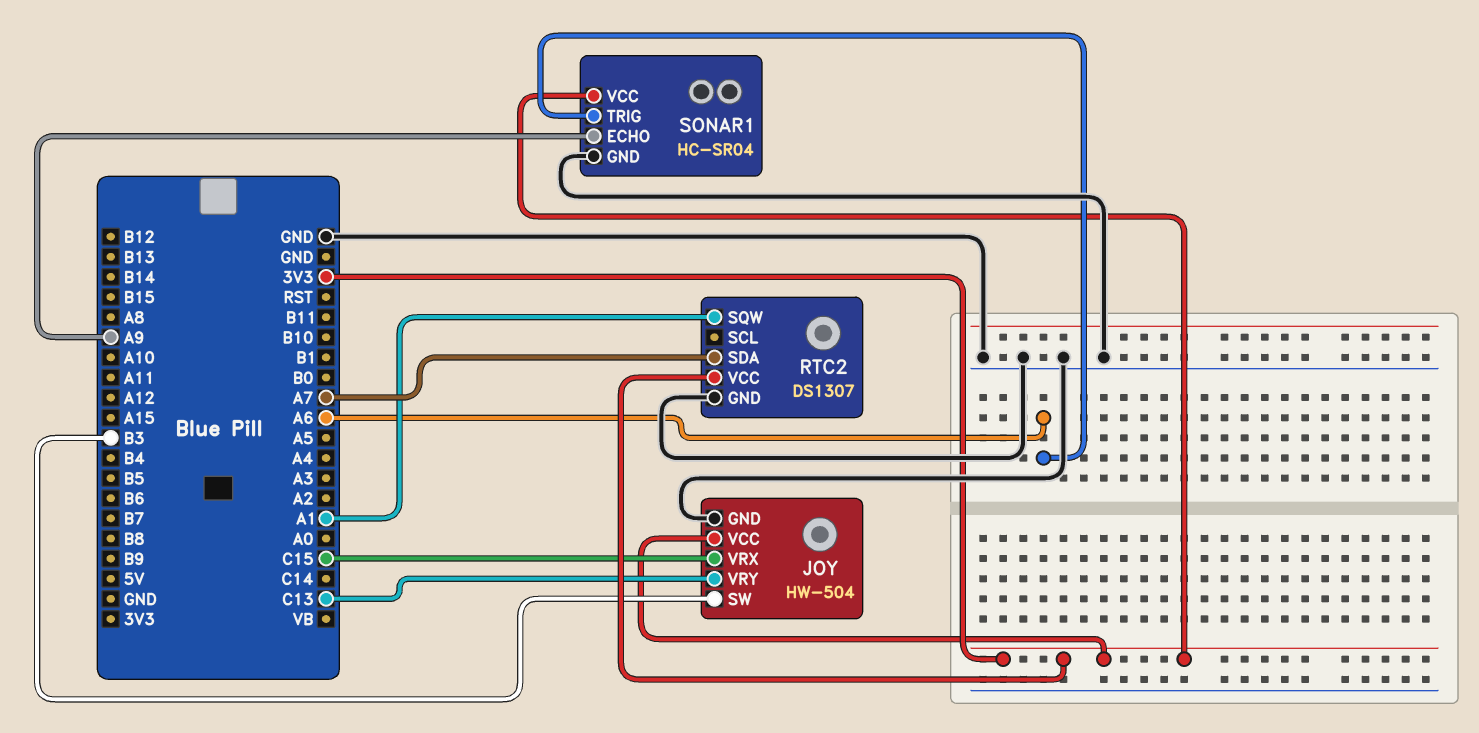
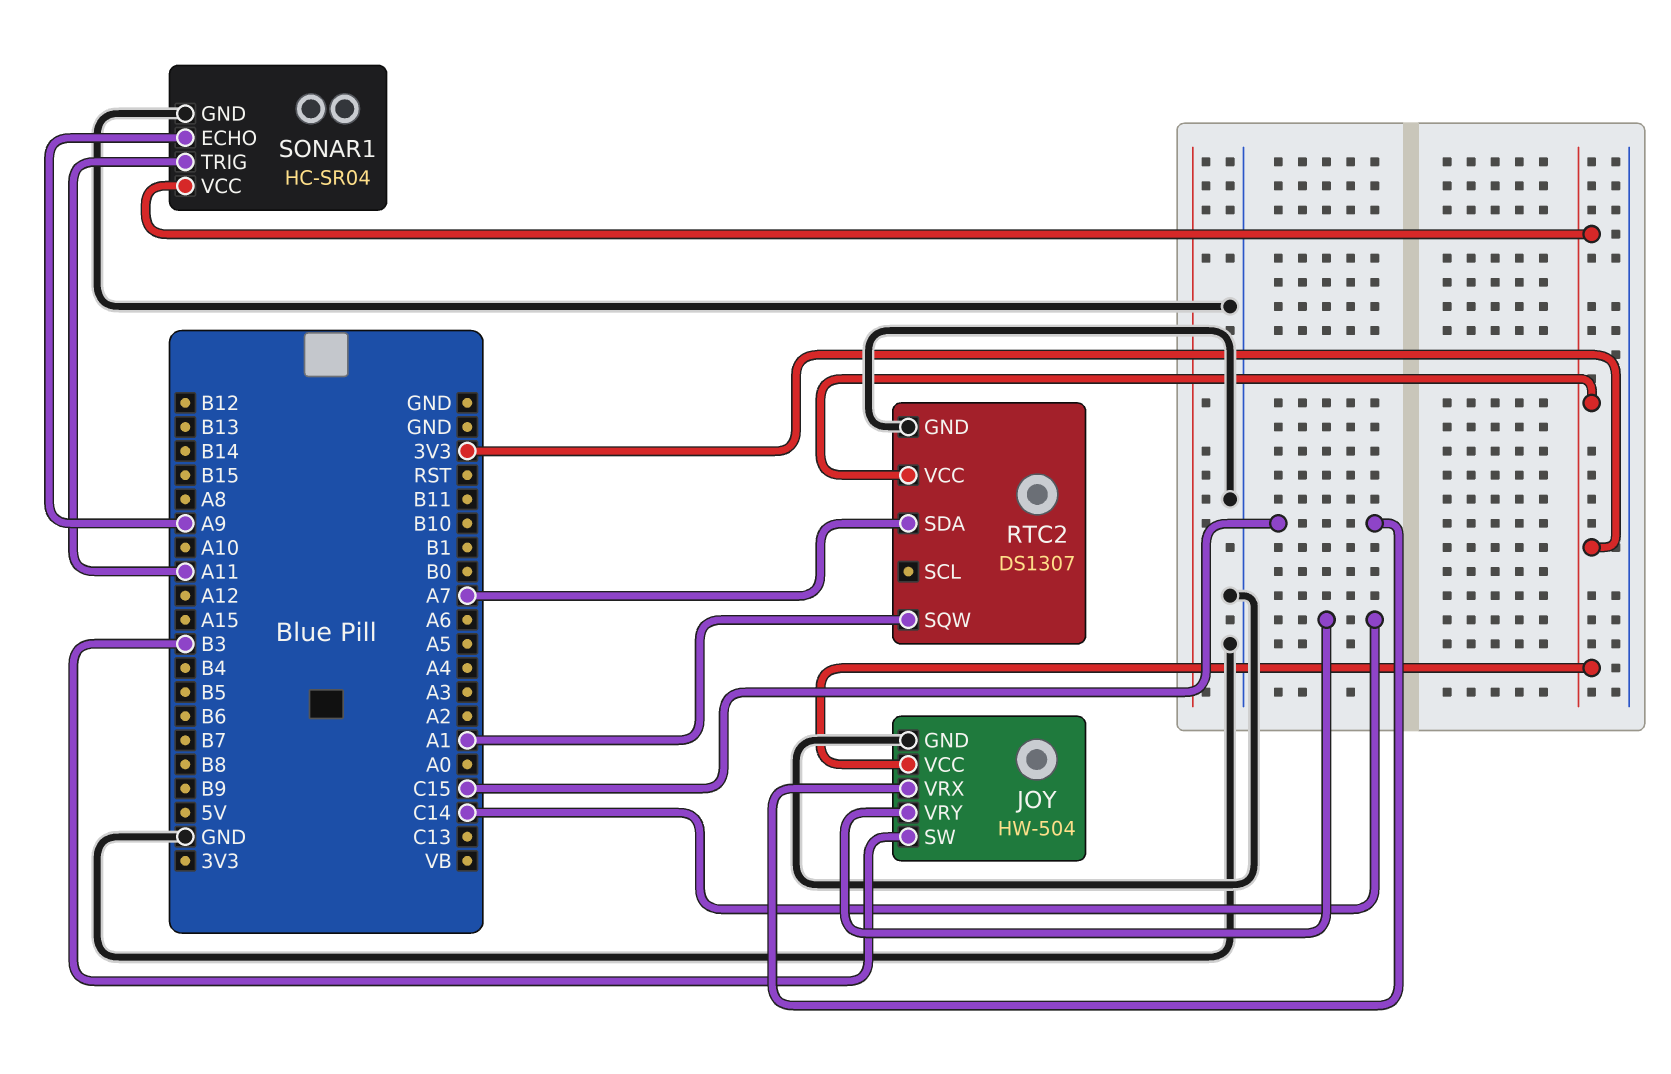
JOY pin VRY: C13 -> C14
SONAR1 pin TRIG: A6 -> A11

